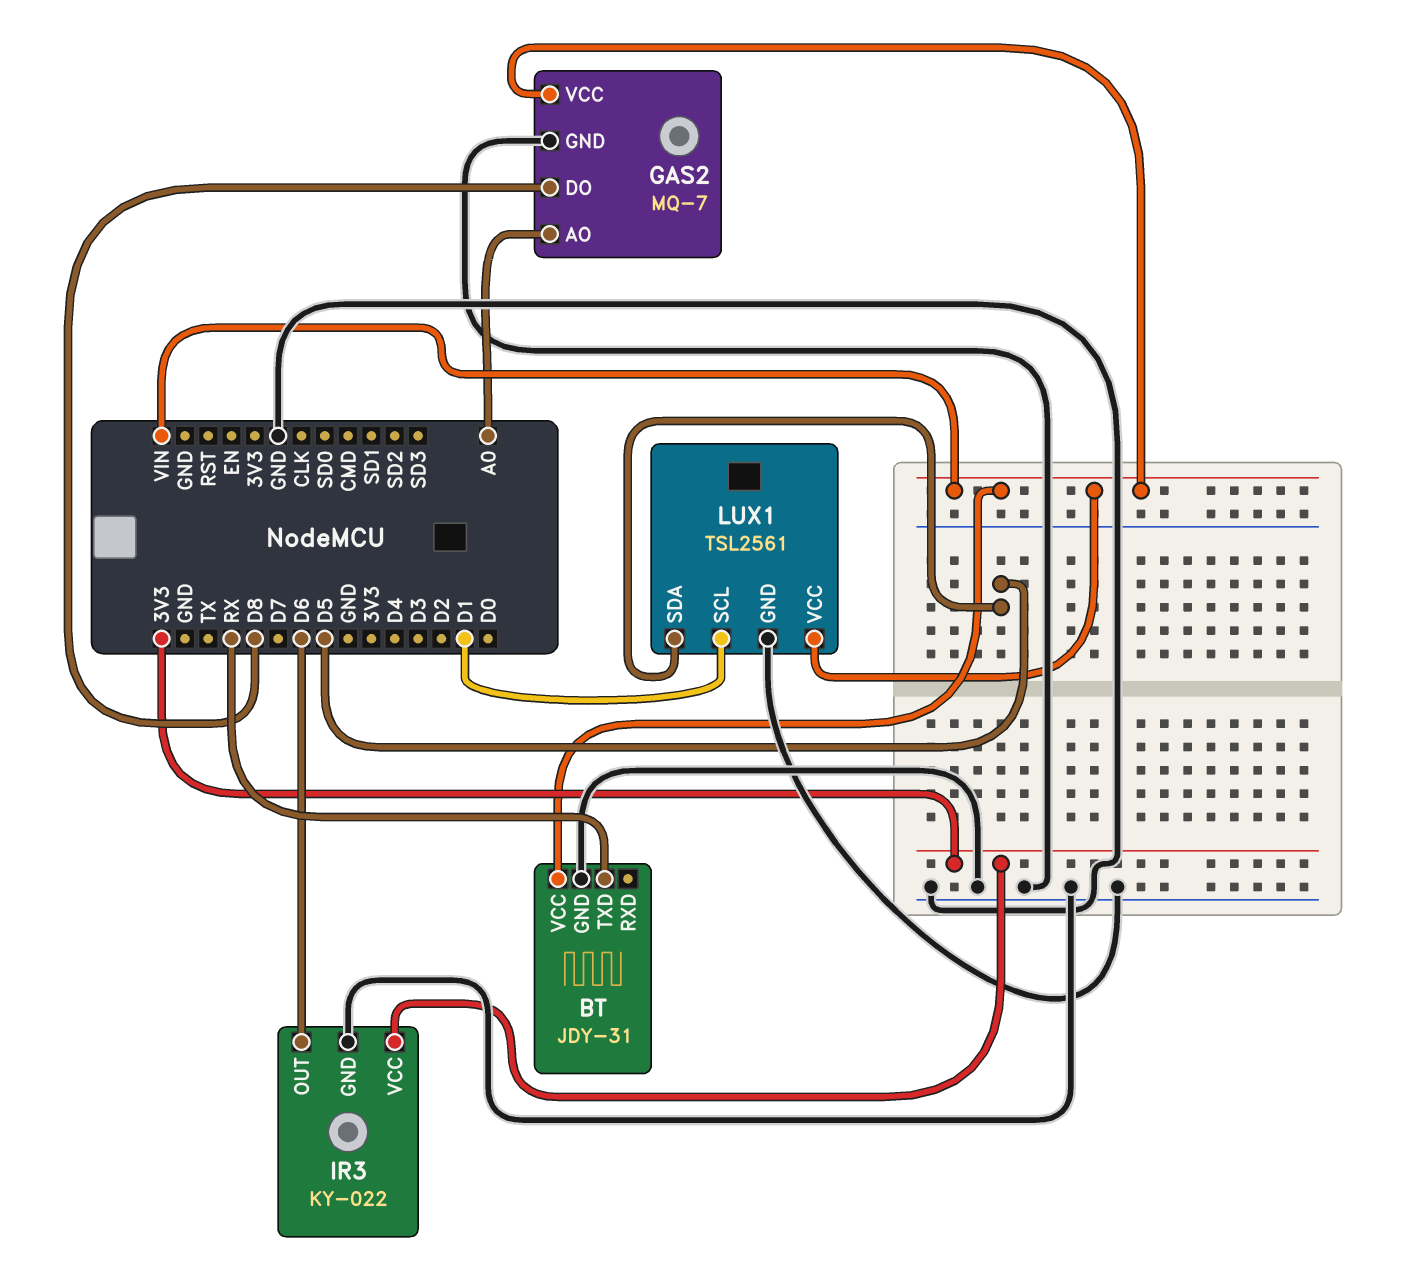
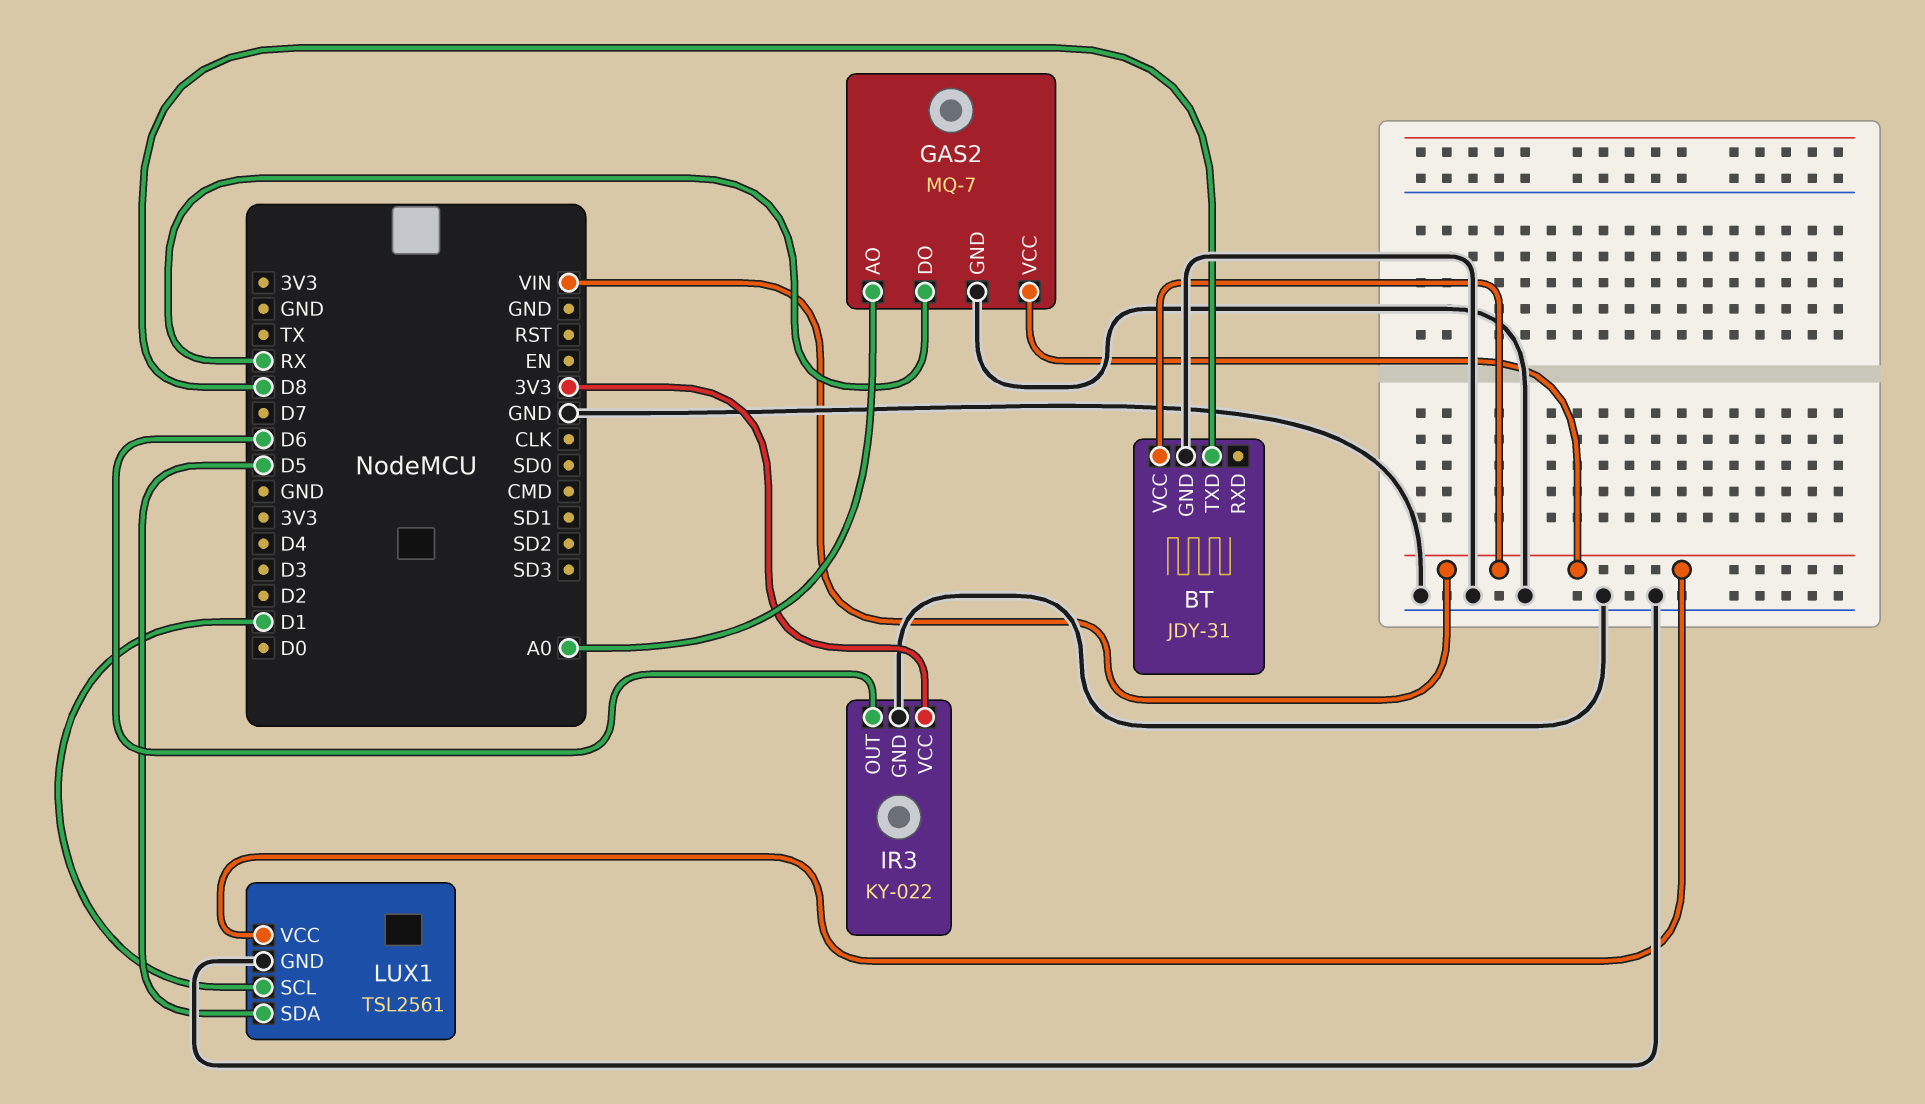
BT pin TXD: RX -> D8
GAS2 pin DO: D8 -> RX

